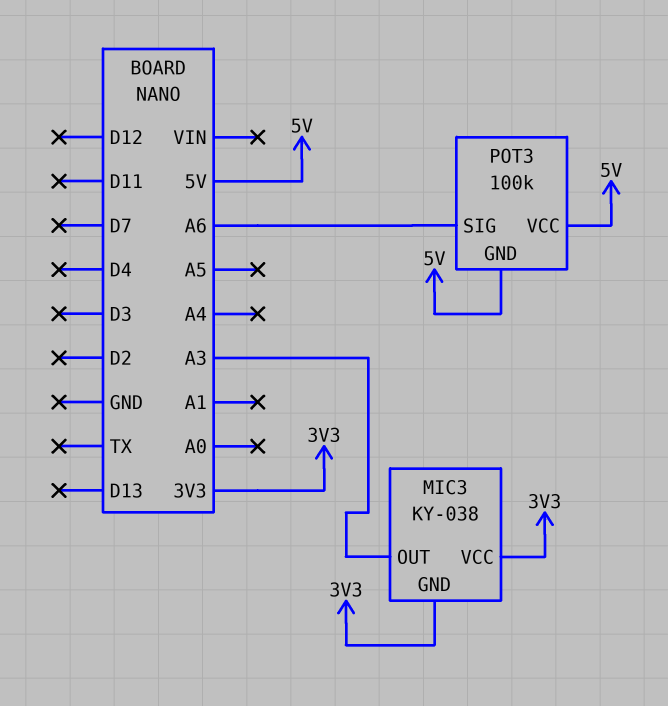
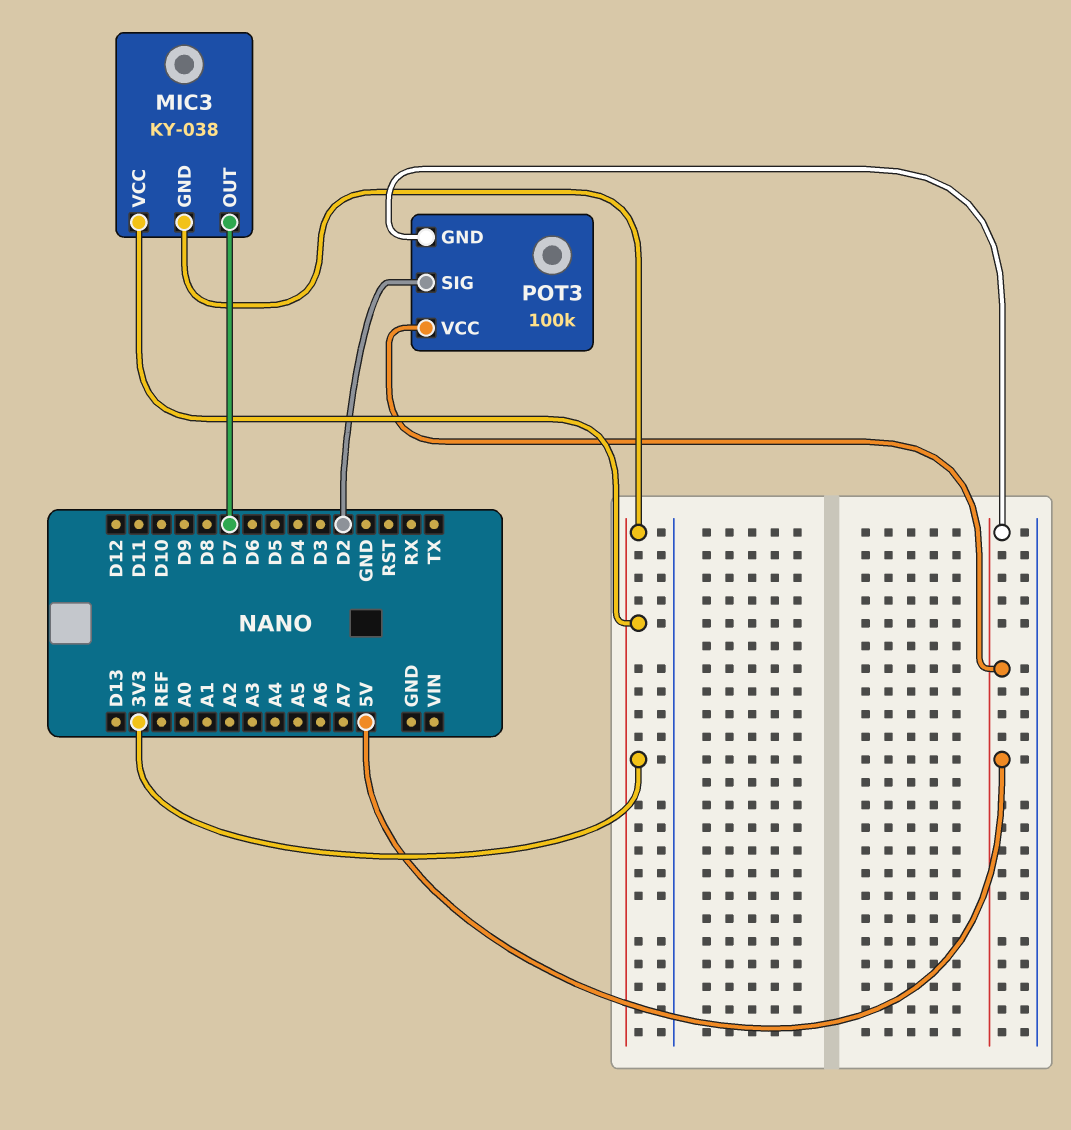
MIC3 pin OUT: A3 -> D7
POT3 pin SIG: A6 -> D2

